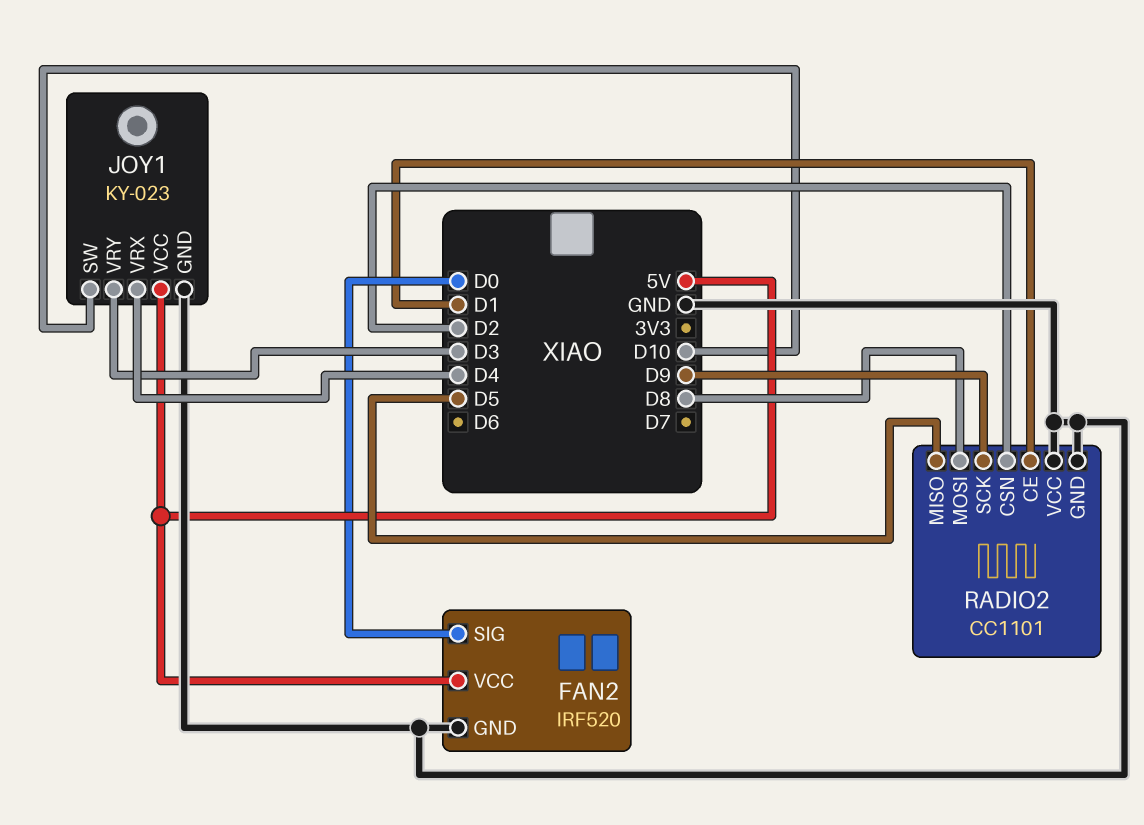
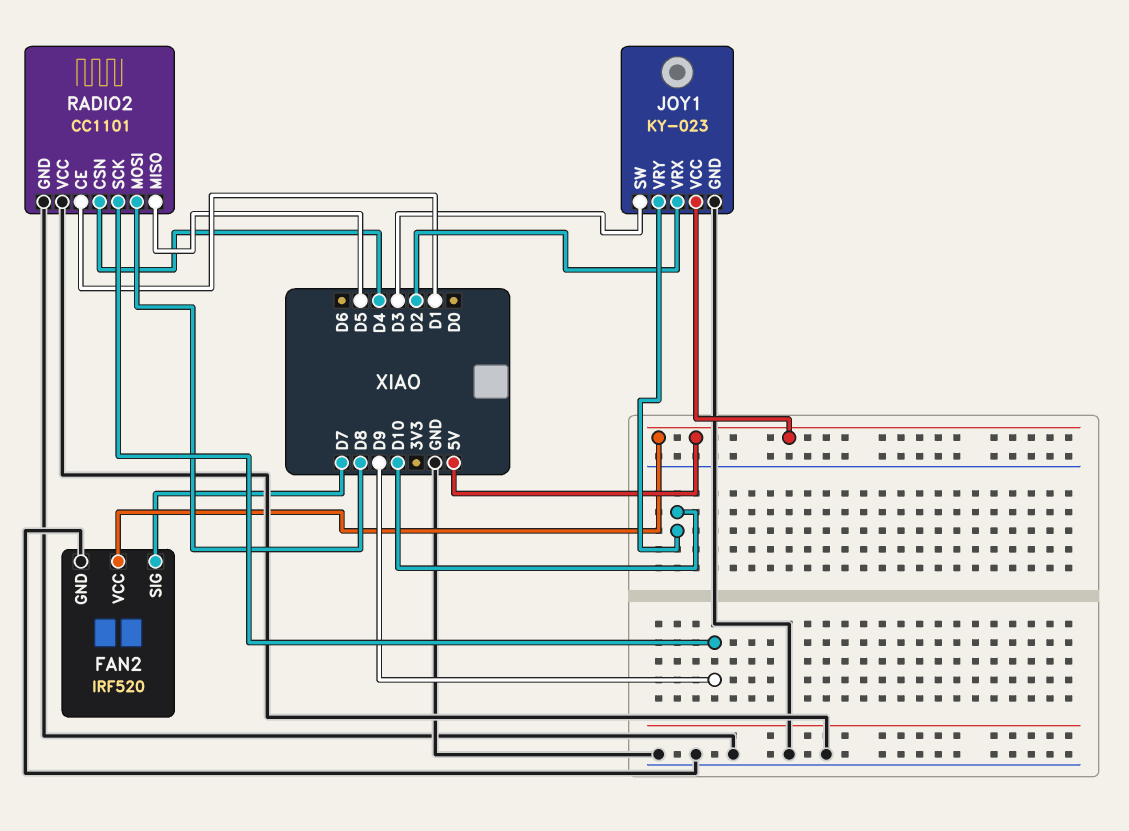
FAN2 pin SIG: D0 -> D7
JOY1 pin SW: D10 -> D3
JOY1 pin VRX: D4 -> D2
JOY1 pin VRY: D3 -> D10
RADIO2 pin CSN: D2 -> D4

